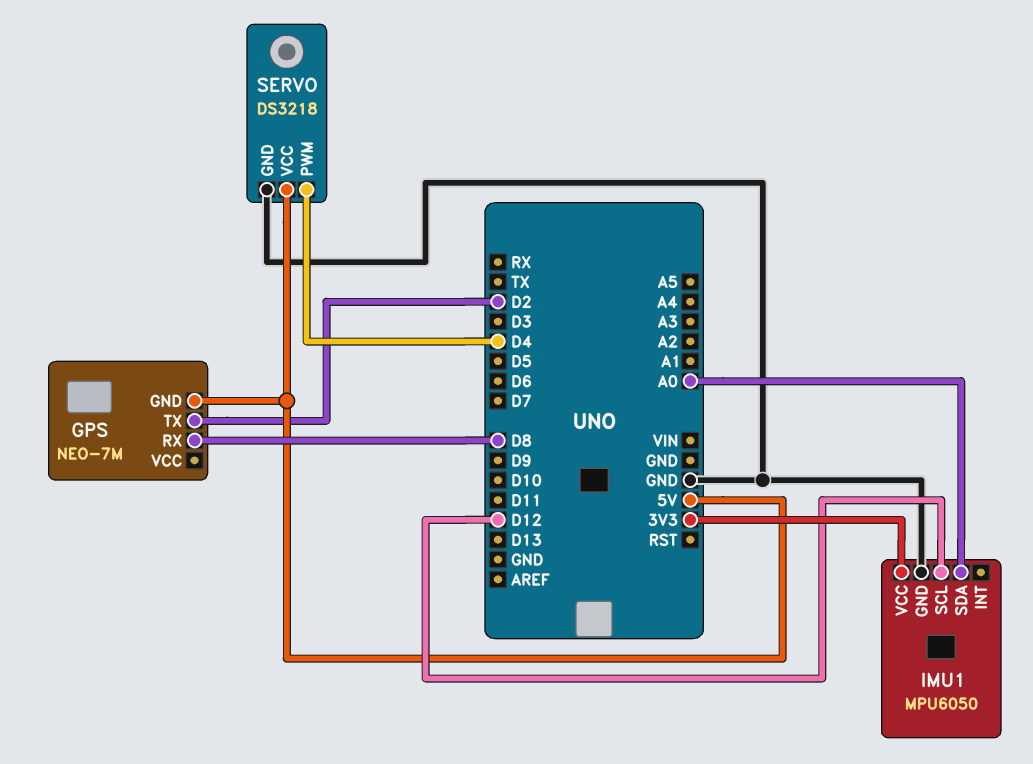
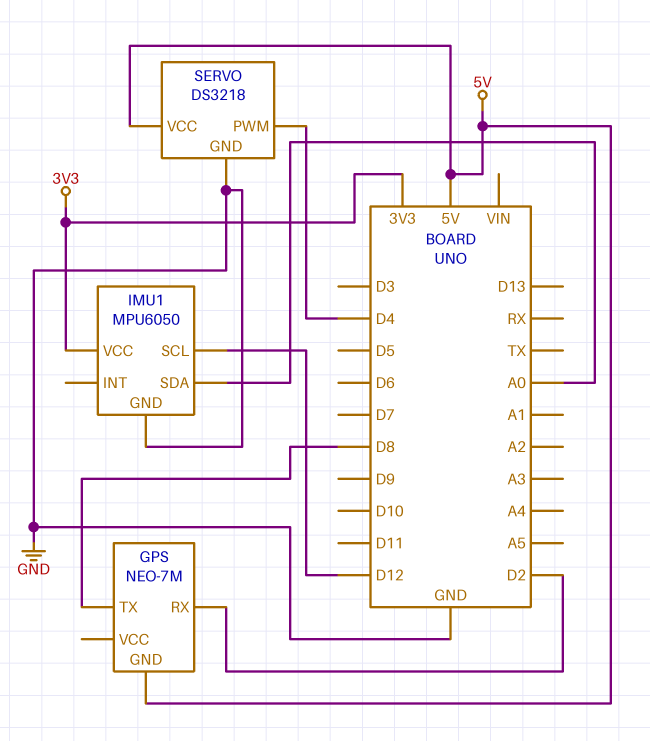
GPS pin RX: D8 -> D2
GPS pin TX: D2 -> D8

